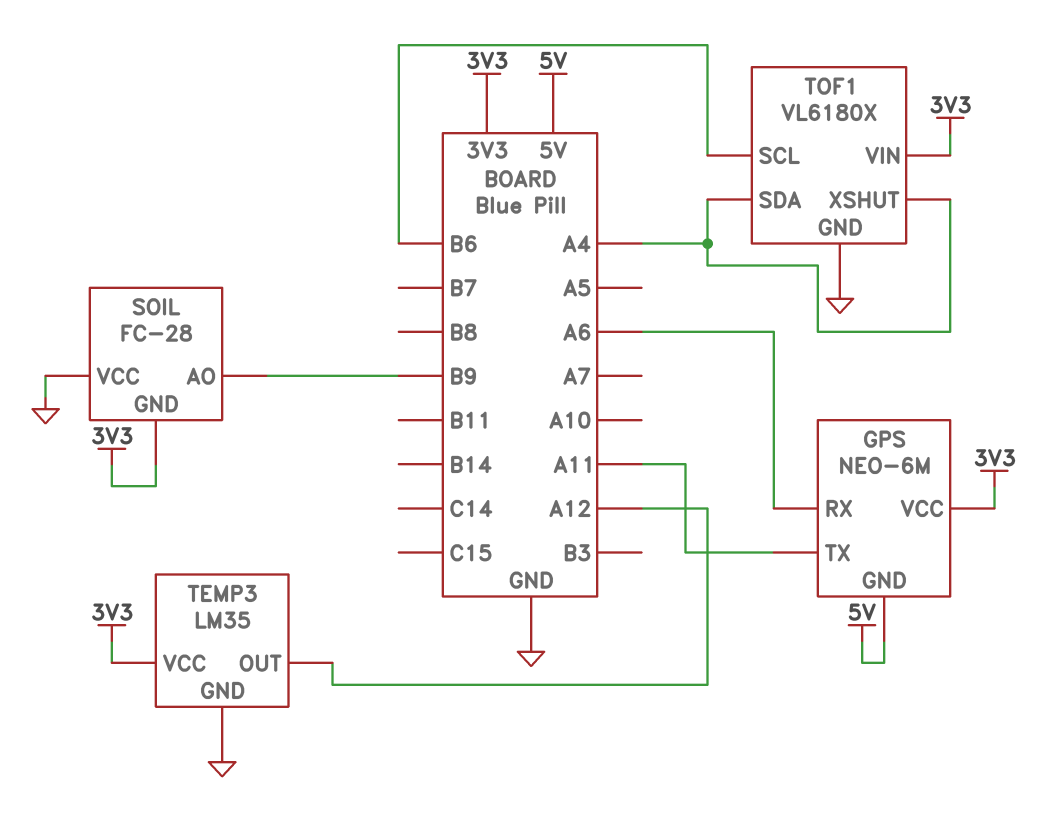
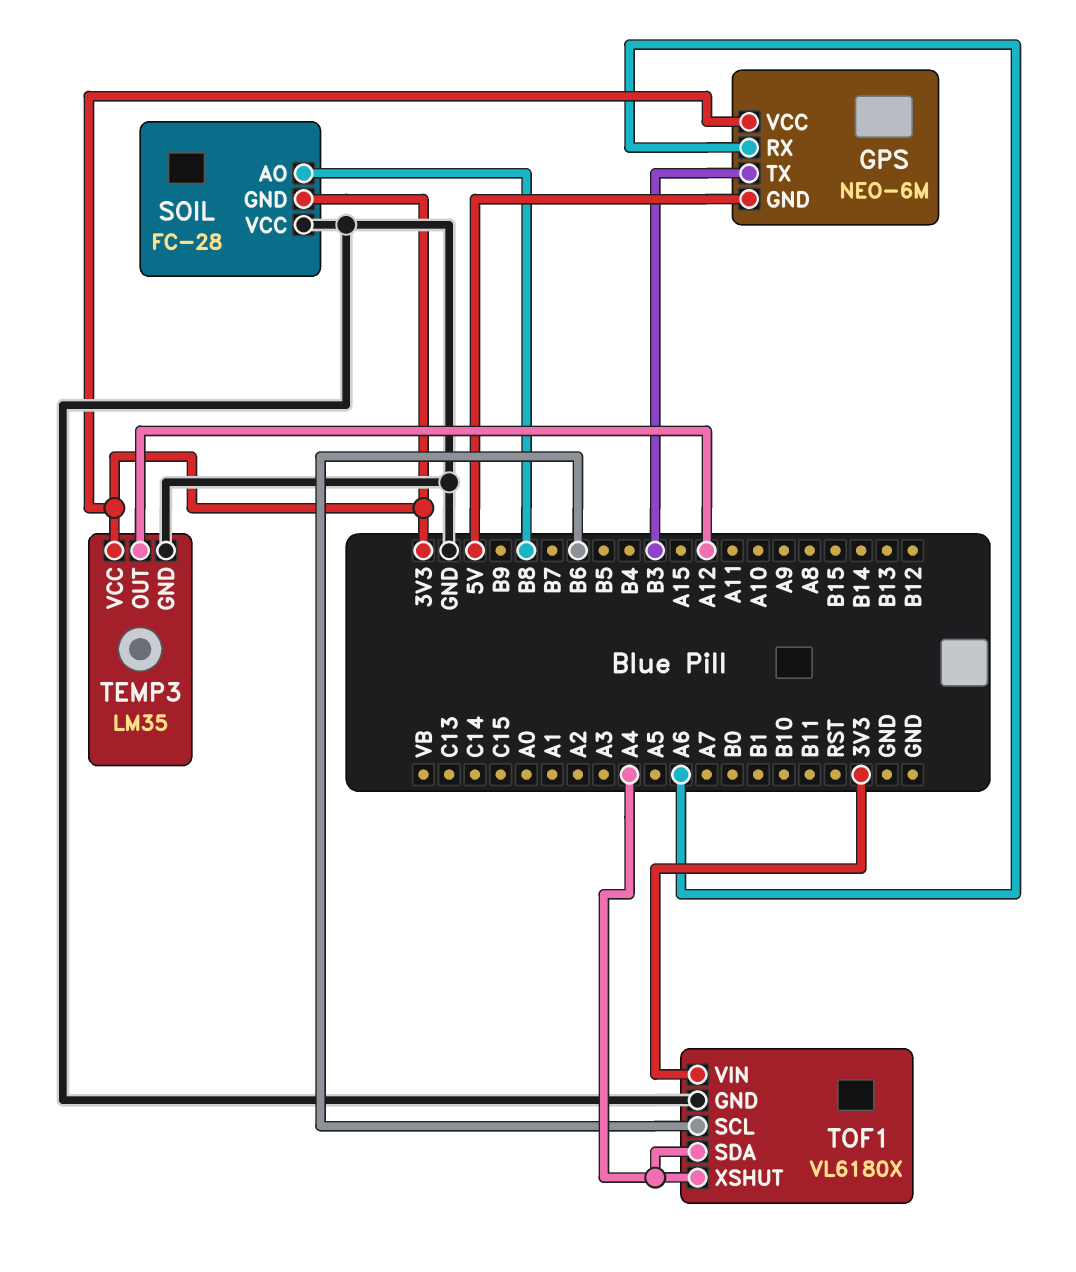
GPS pin TX: A11 -> B3
SOIL pin AO: B9 -> B8

